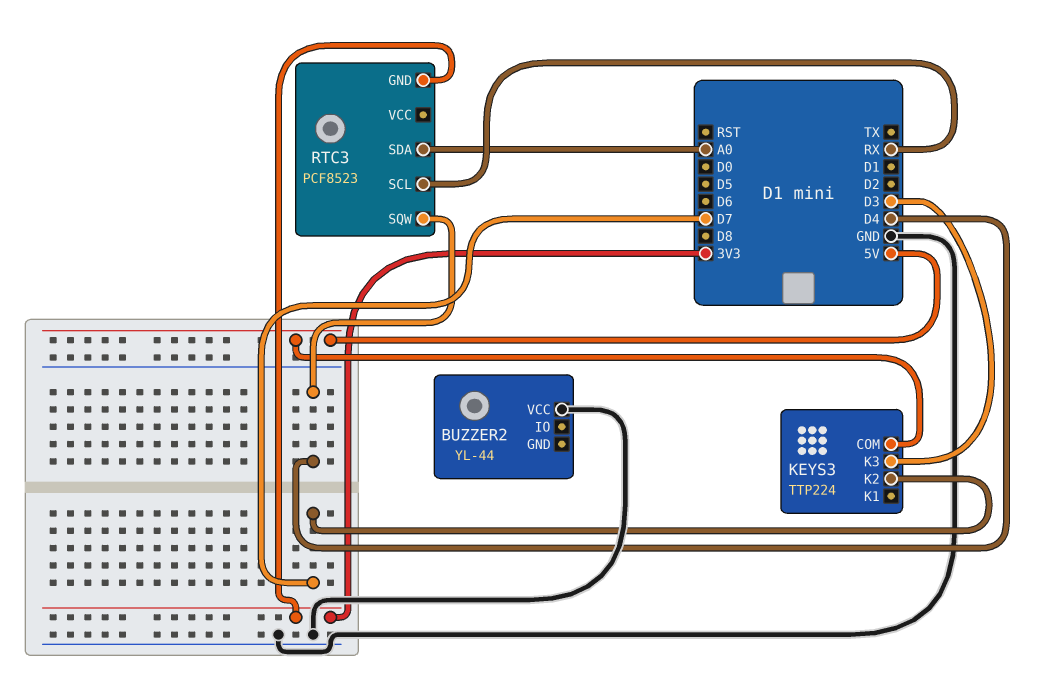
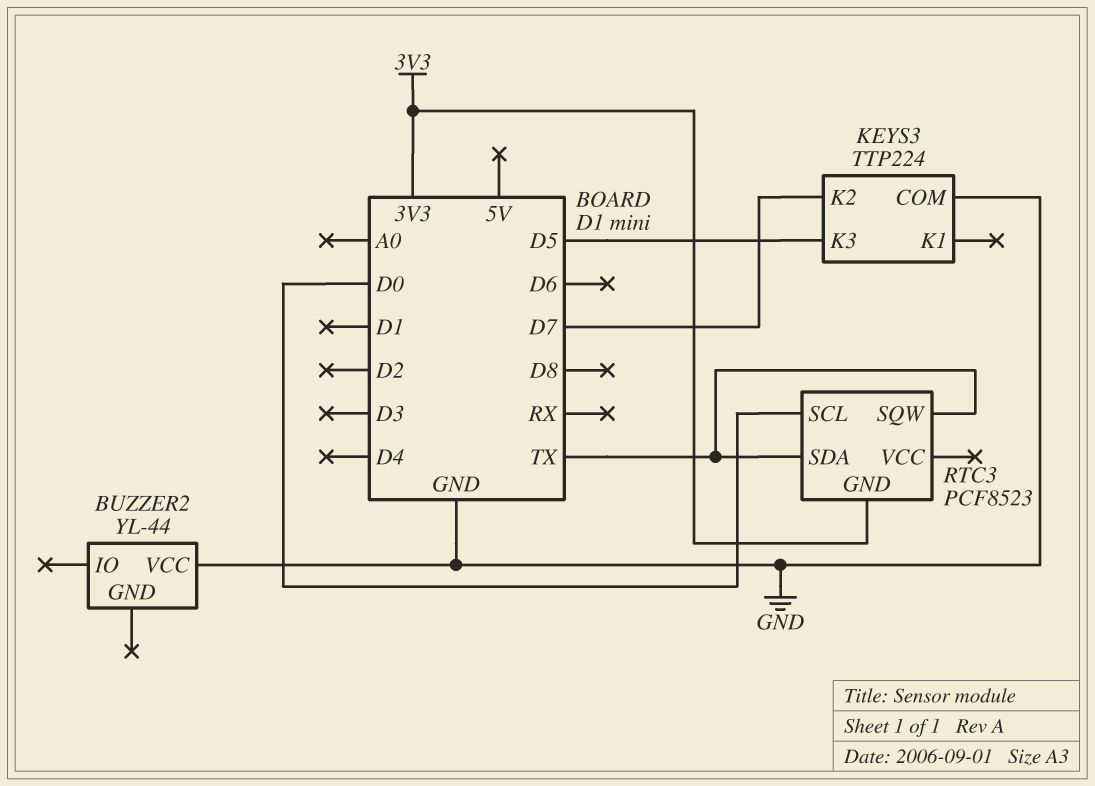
KEYS3 pin COM: 5V -> GND
KEYS3 pin K3: D3 -> D5
RTC3 pin SCL: RX -> D0
RTC3 pin SDA: A0 -> TX
RTC3 pin SQW: D4 -> TX

